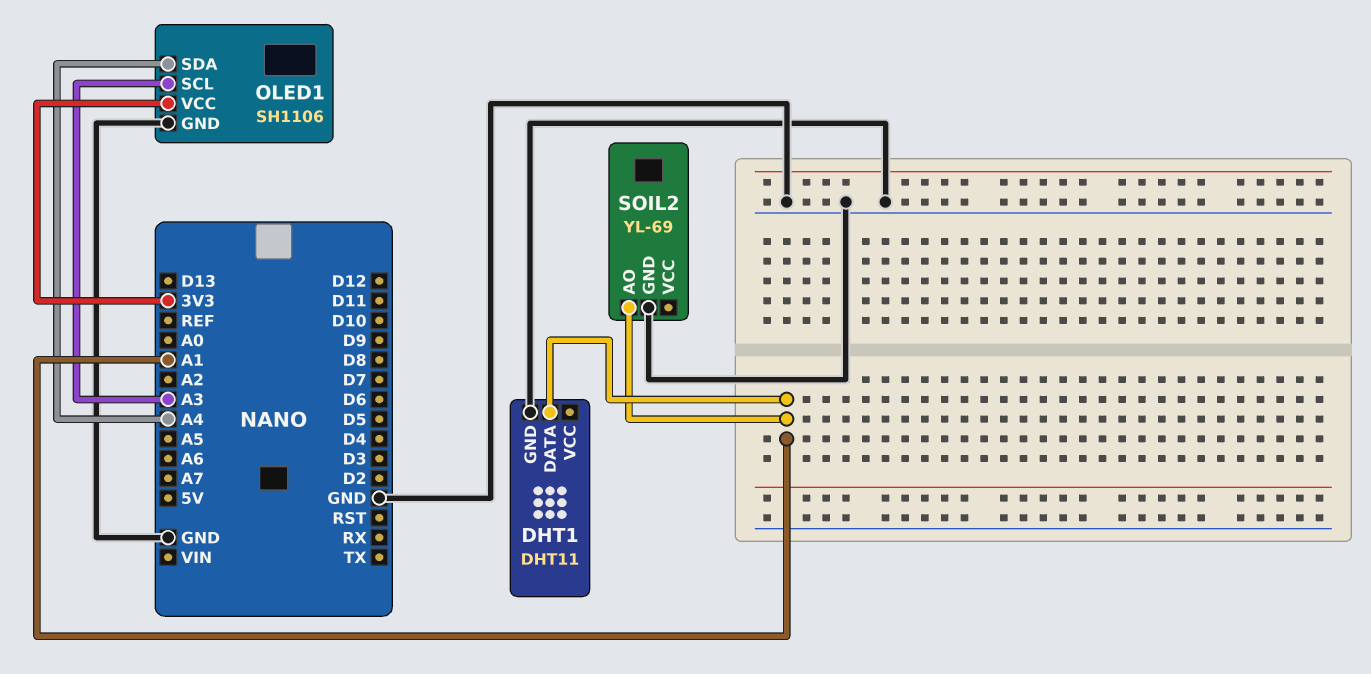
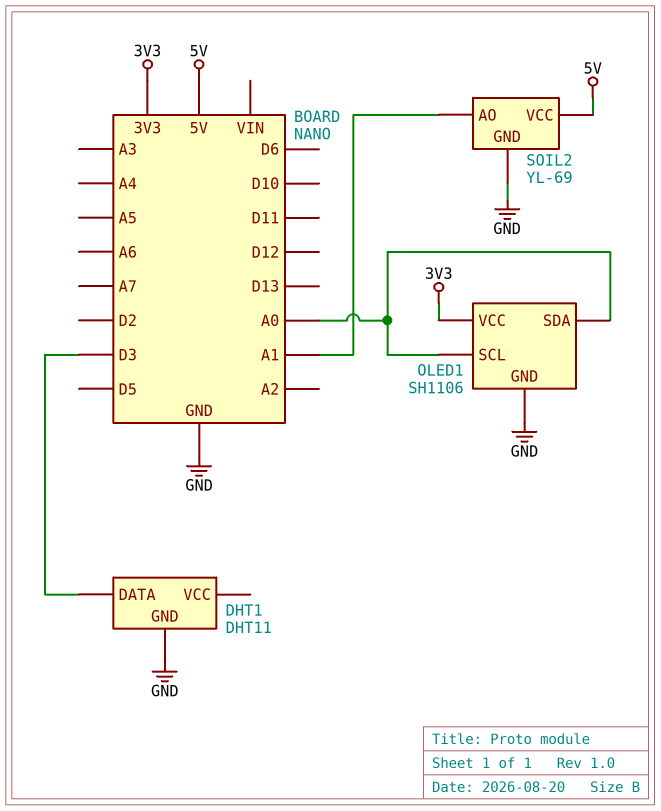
DHT1 pin DATA: A1 -> D3
OLED1 pin SCL: A3 -> A0
OLED1 pin SDA: A4 -> A0
SOIL2 pin VCC: none -> 5V

